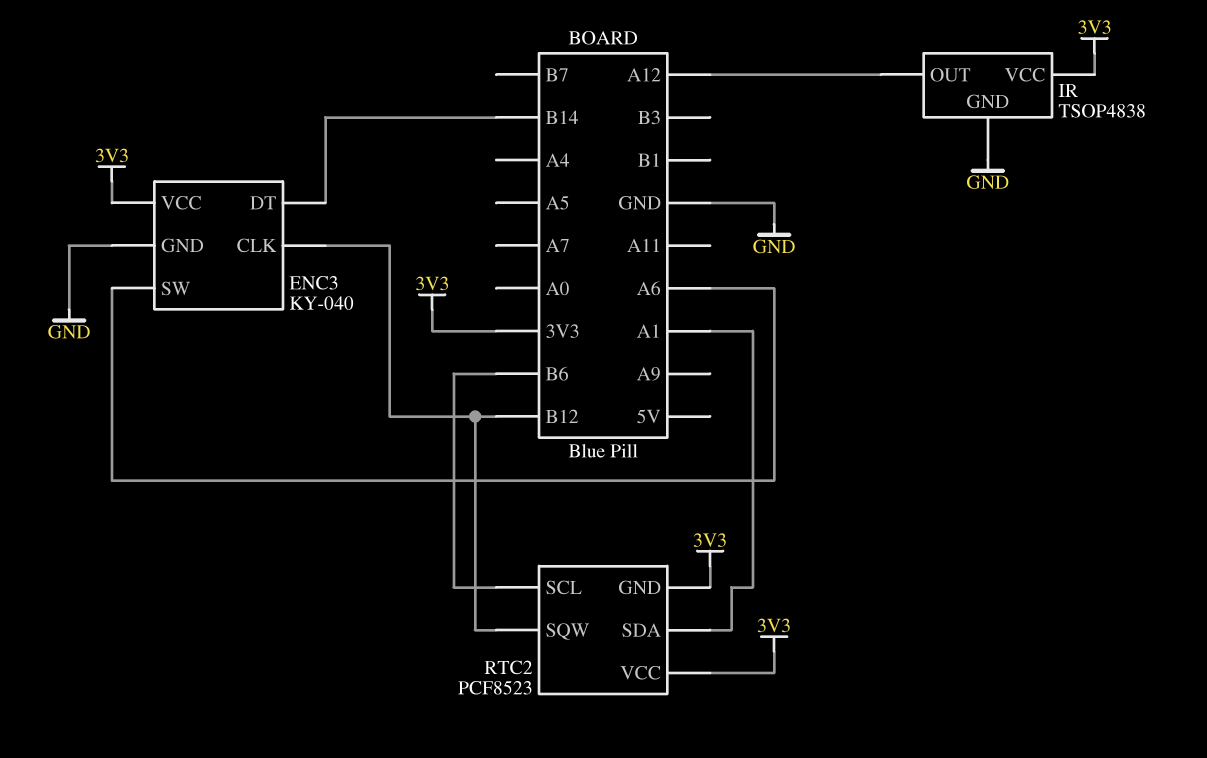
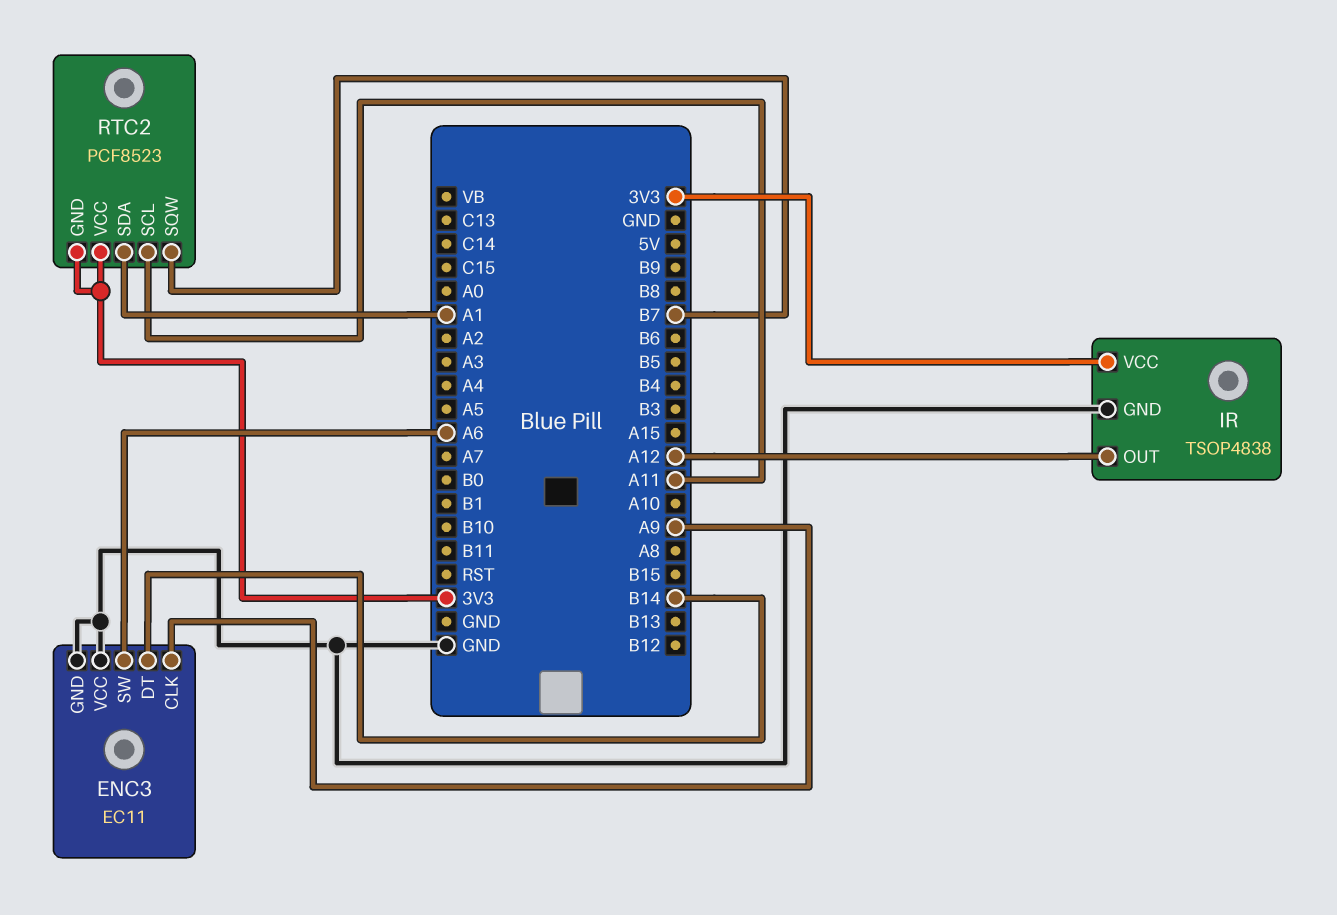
ENC3: KY-040 -> EC11
ENC3 pin CLK: B12 -> A9
ENC3 pin VCC: 3V3 -> GND
RTC2 pin SCL: B6 -> A11
RTC2 pin SQW: B12 -> B7

